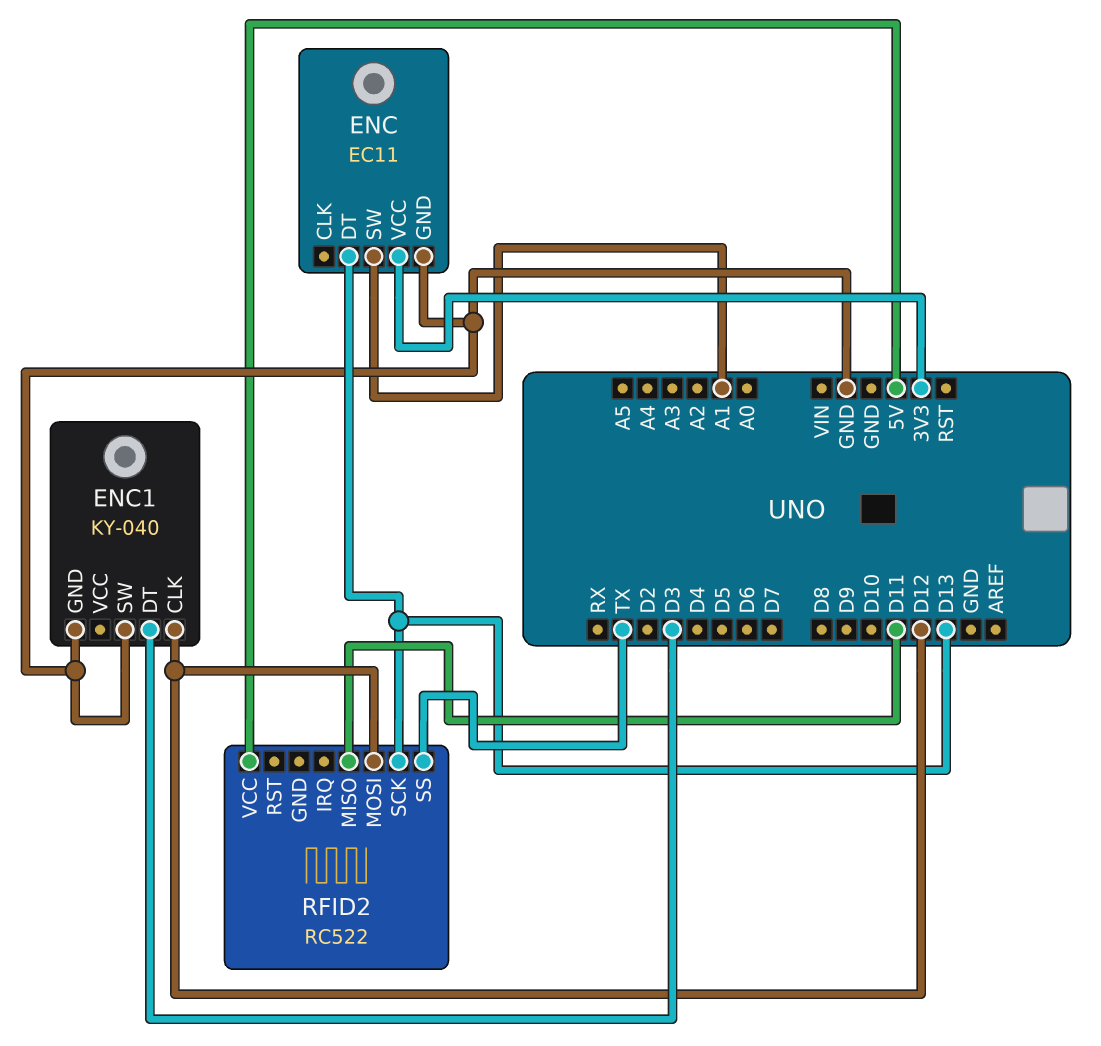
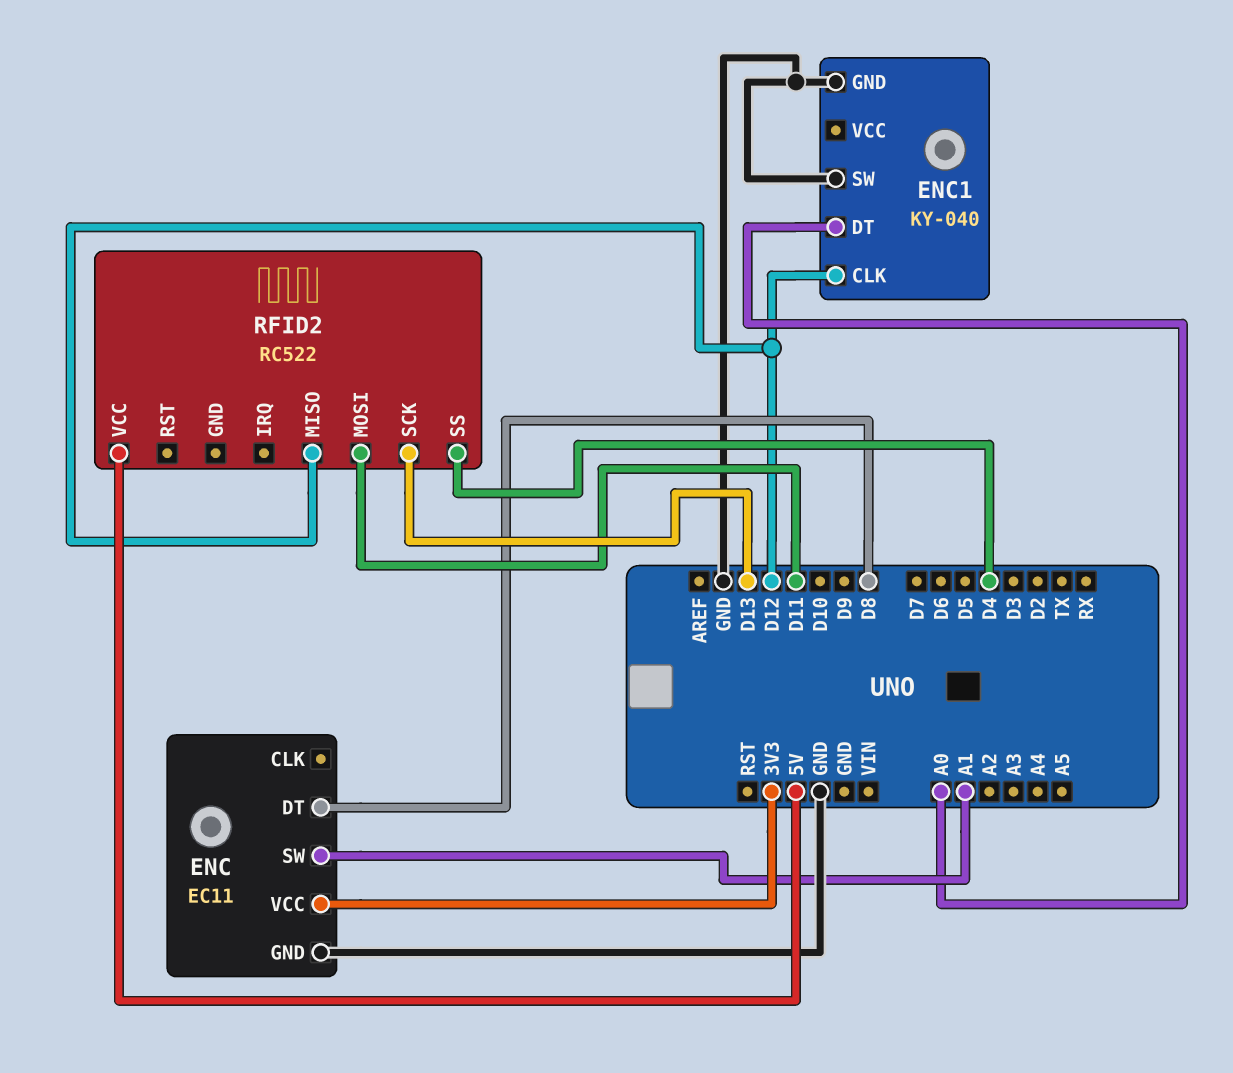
ENC pin DT: D13 -> D8
ENC1 pin DT: D3 -> A0
RFID2 pin MISO: D11 -> D12
RFID2 pin MOSI: D12 -> D11
RFID2 pin SS: TX -> D4

